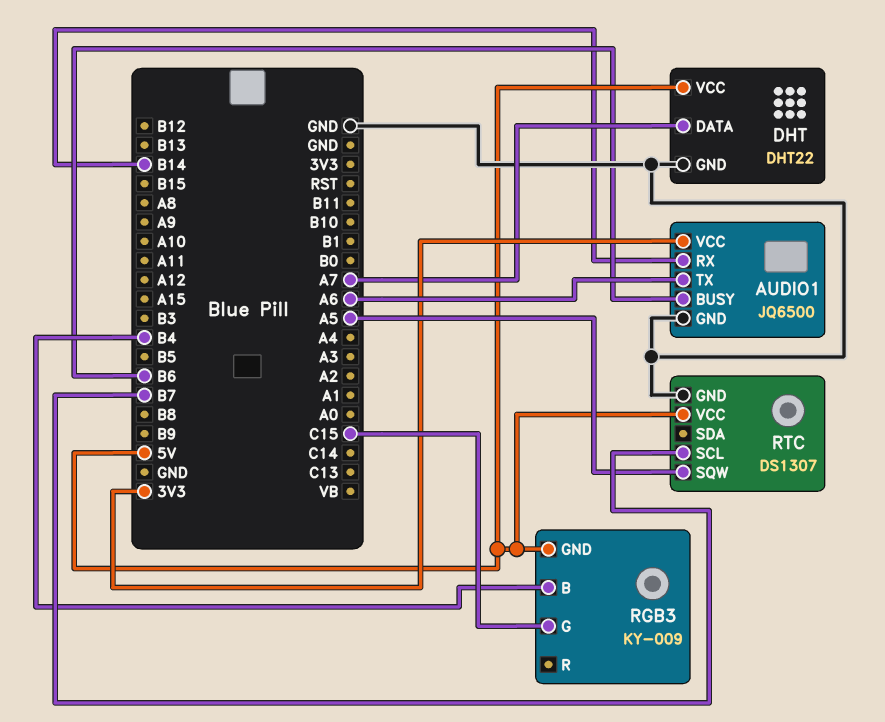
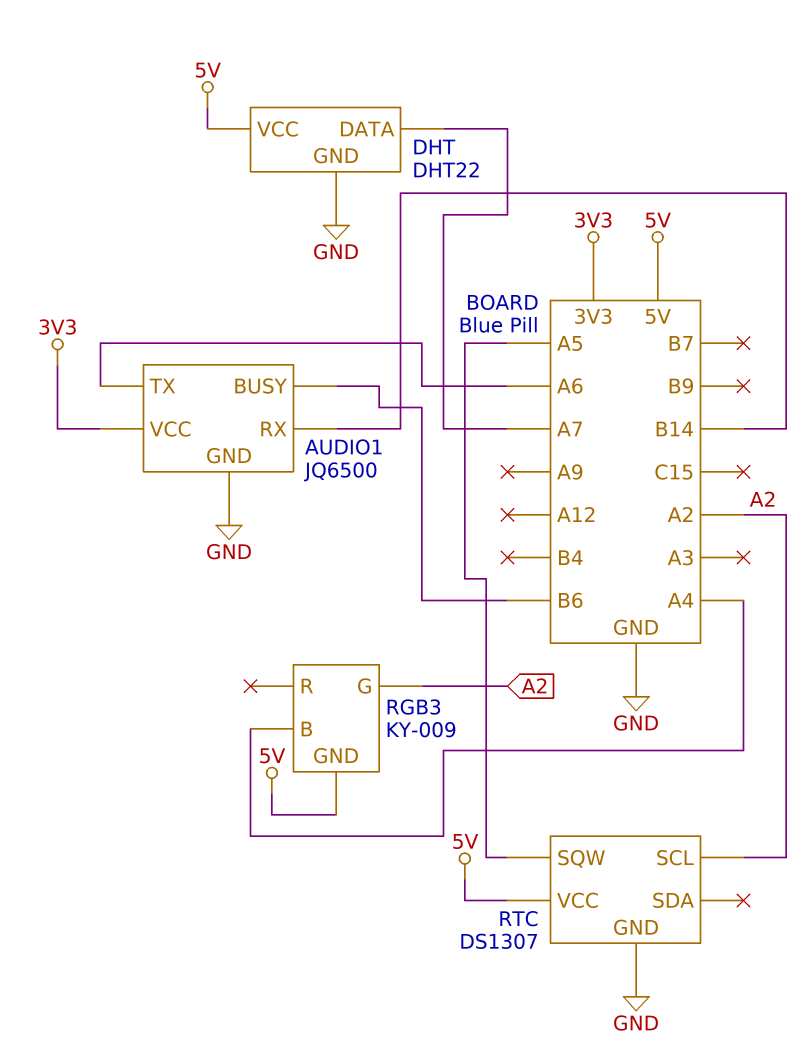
RGB3 pin B: B4 -> A4
RGB3 pin G: C15 -> A2
RTC pin SCL: B7 -> A2

